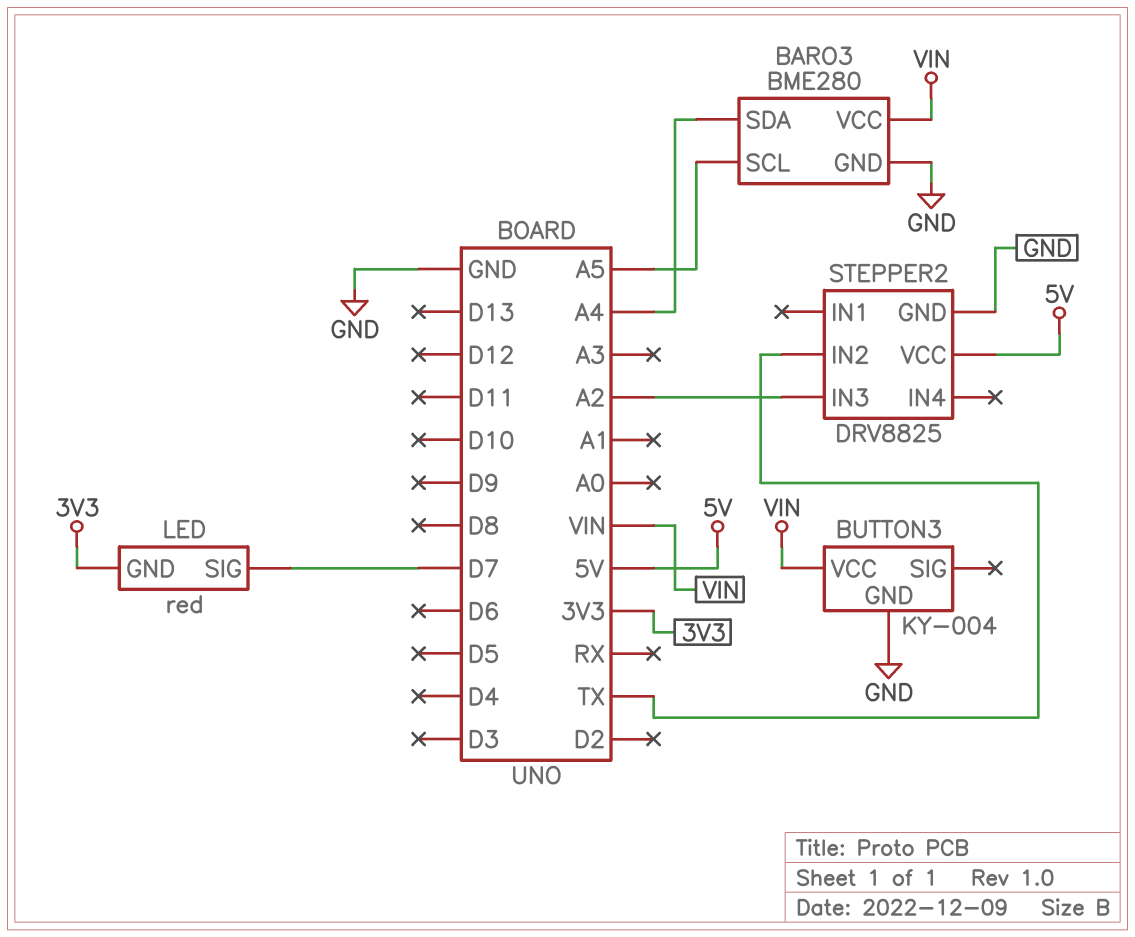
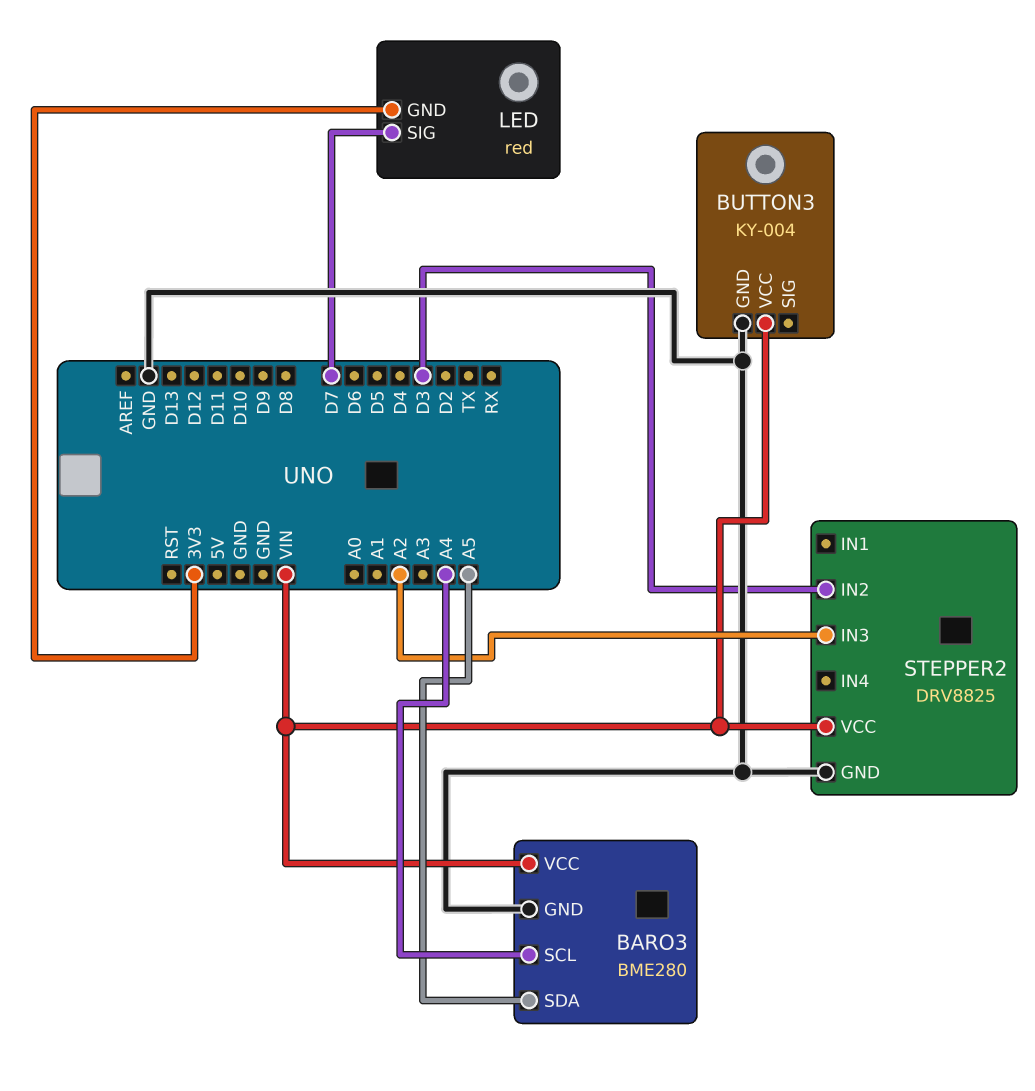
BARO3 pin SCL: A5 -> A4
BARO3 pin SDA: A4 -> A5
STEPPER2 pin IN2: TX -> D3
STEPPER2 pin VCC: 5V -> VIN

